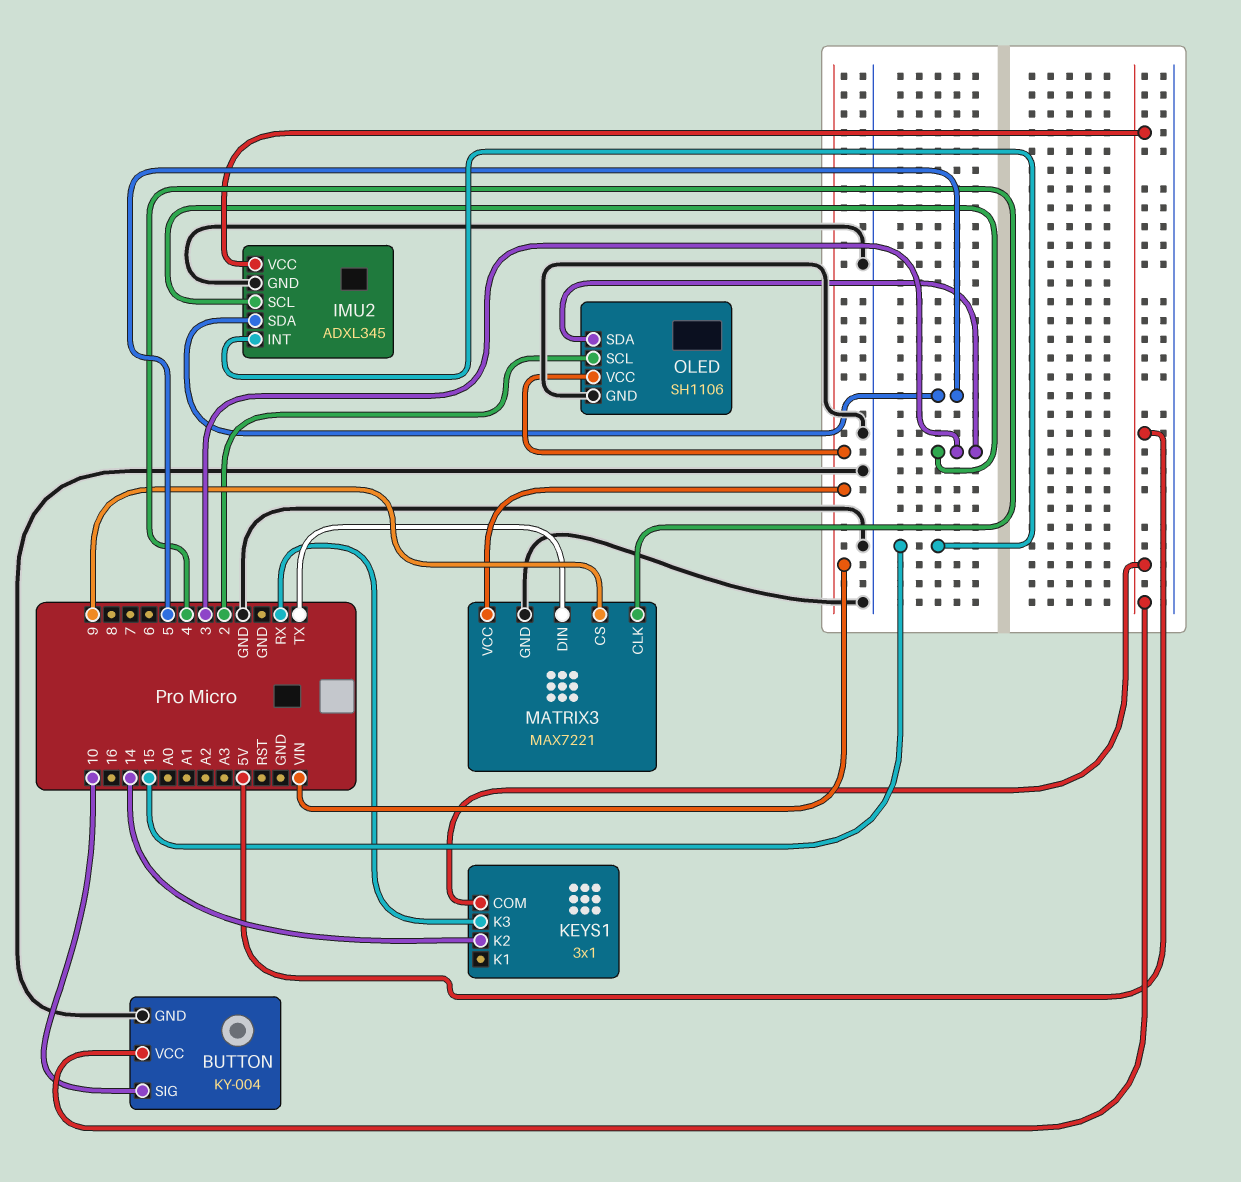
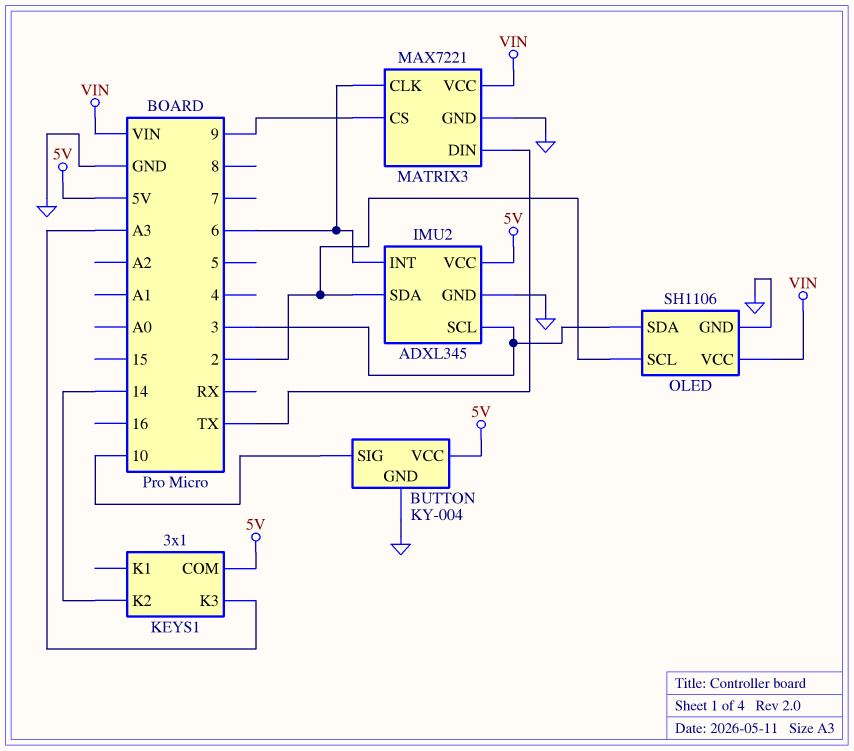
IMU2 pin INT: 15 -> 6
IMU2 pin SDA: 5 -> 2
KEYS1 pin K3: RX -> A3
MATRIX3 pin CLK: 4 -> 6

